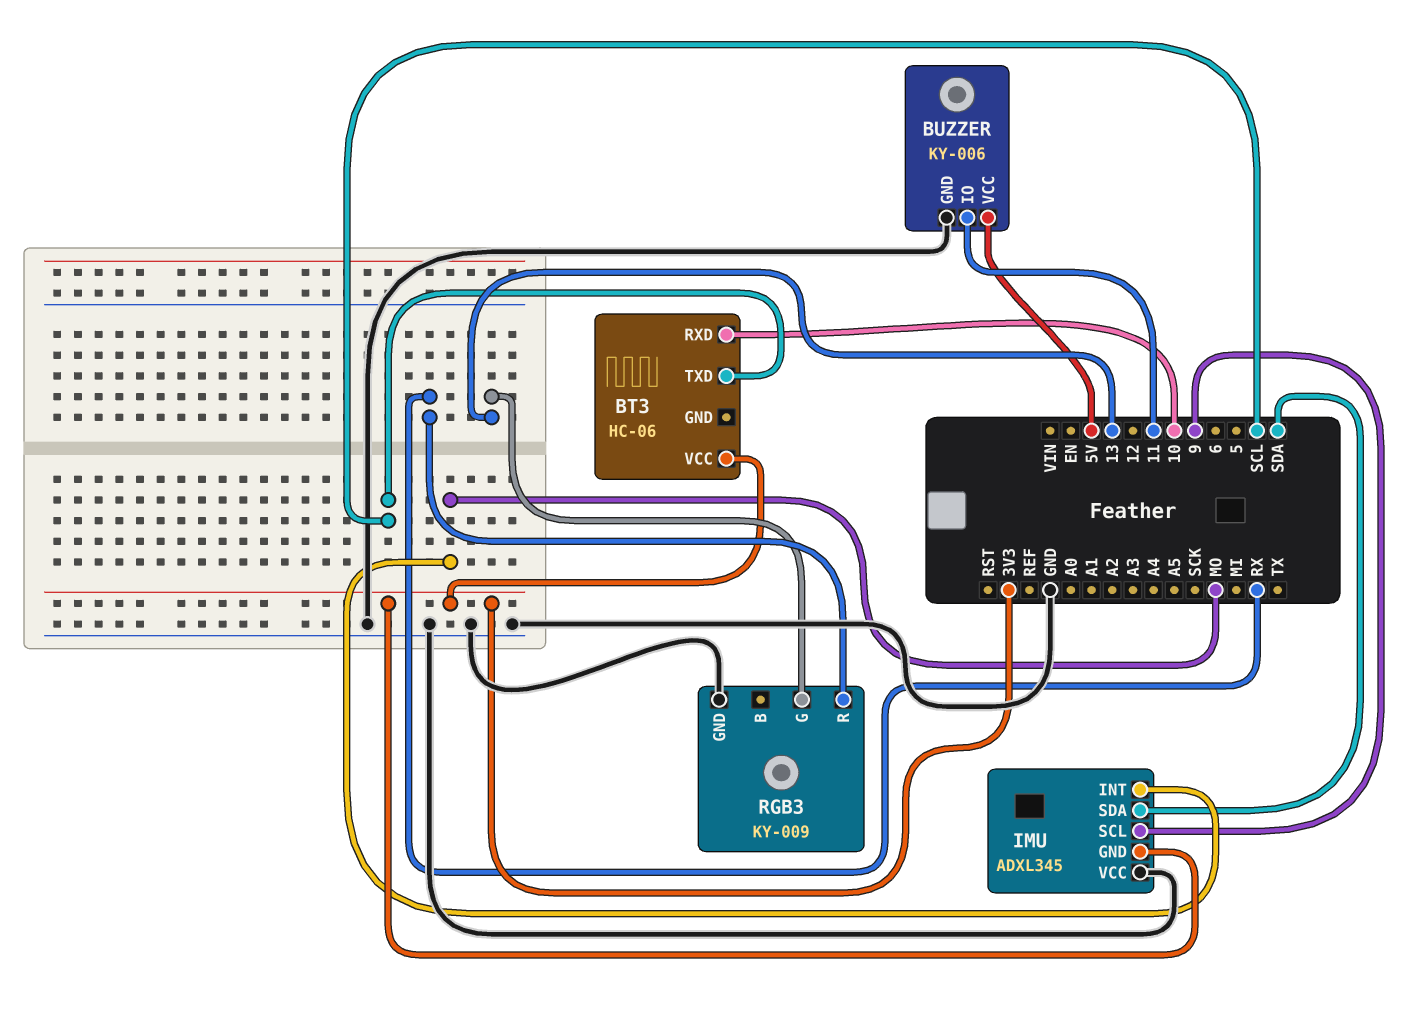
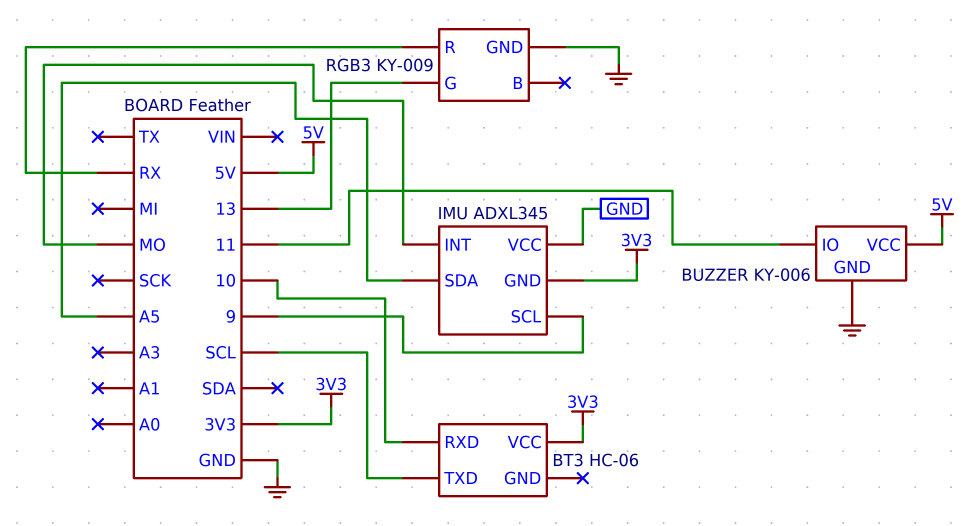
IMU pin SDA: SDA -> A5

